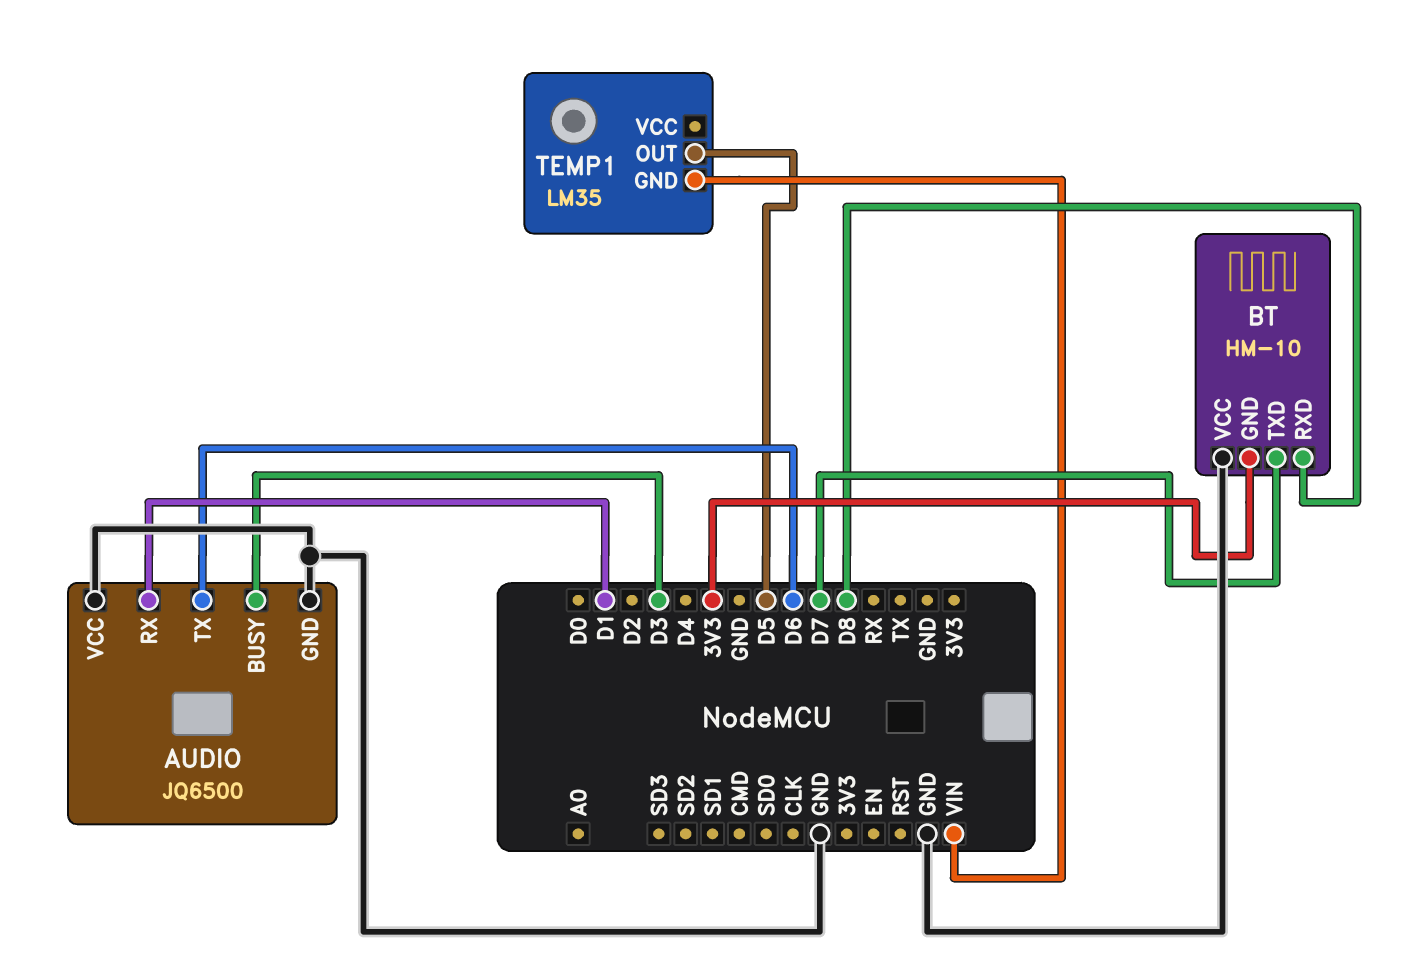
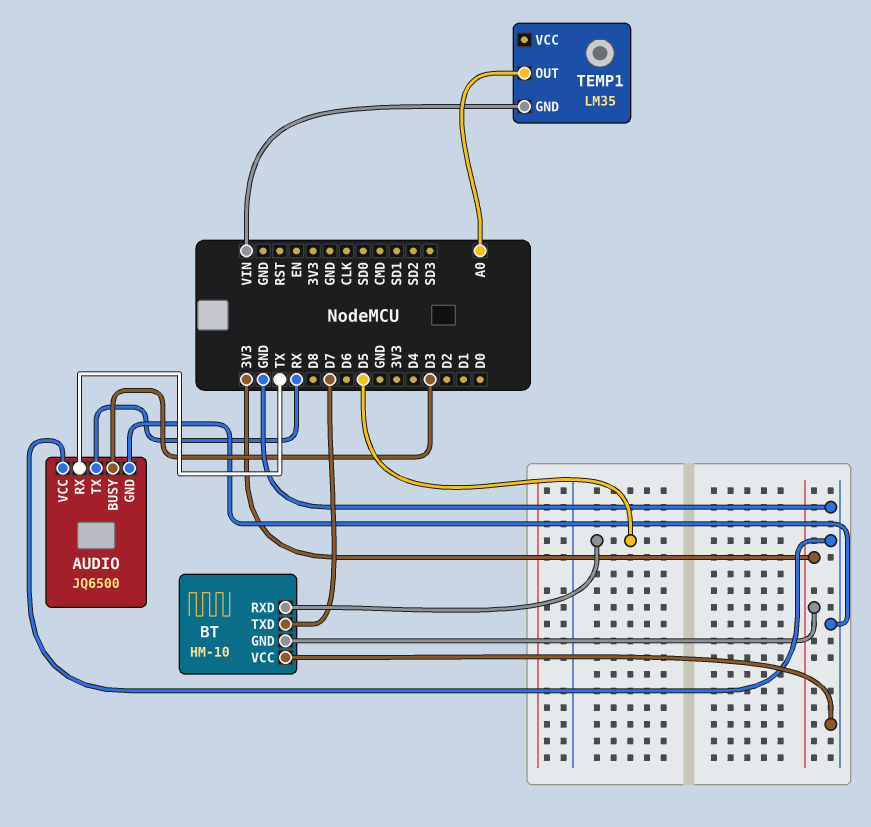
AUDIO pin RX: D1 -> TX
AUDIO pin TX: D6 -> RX
BT pin RXD: D8 -> D5
TEMP1 pin OUT: D5 -> A0

